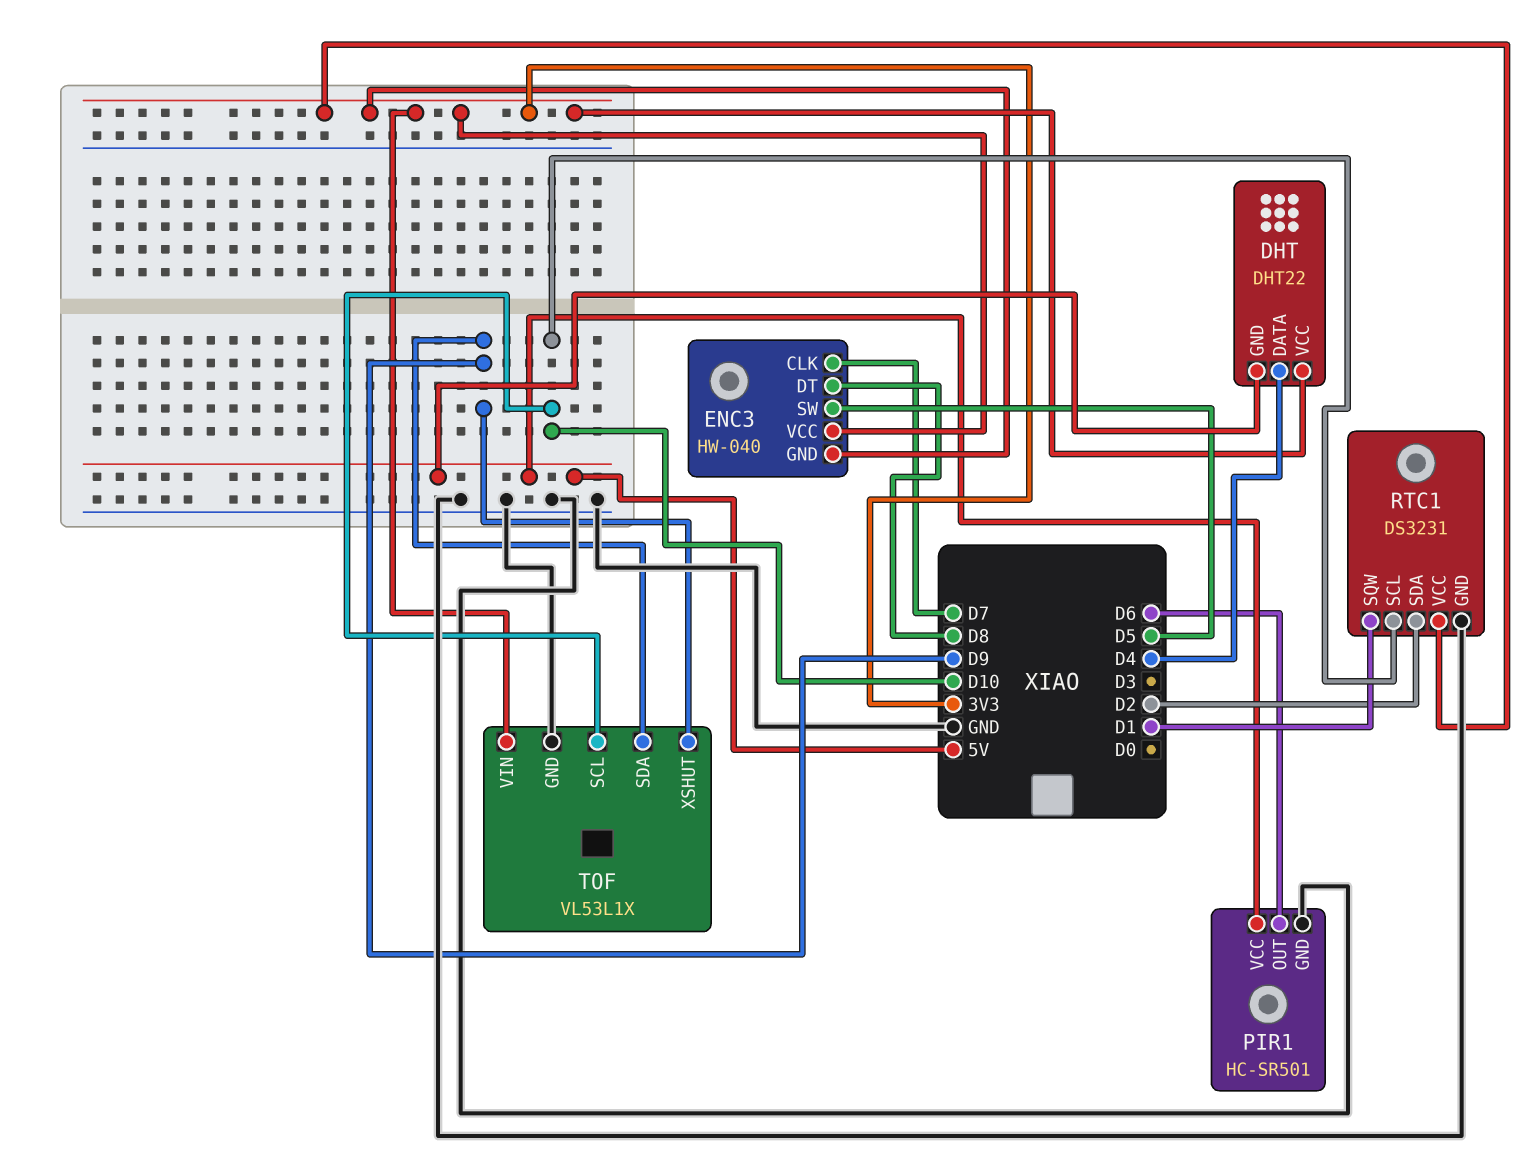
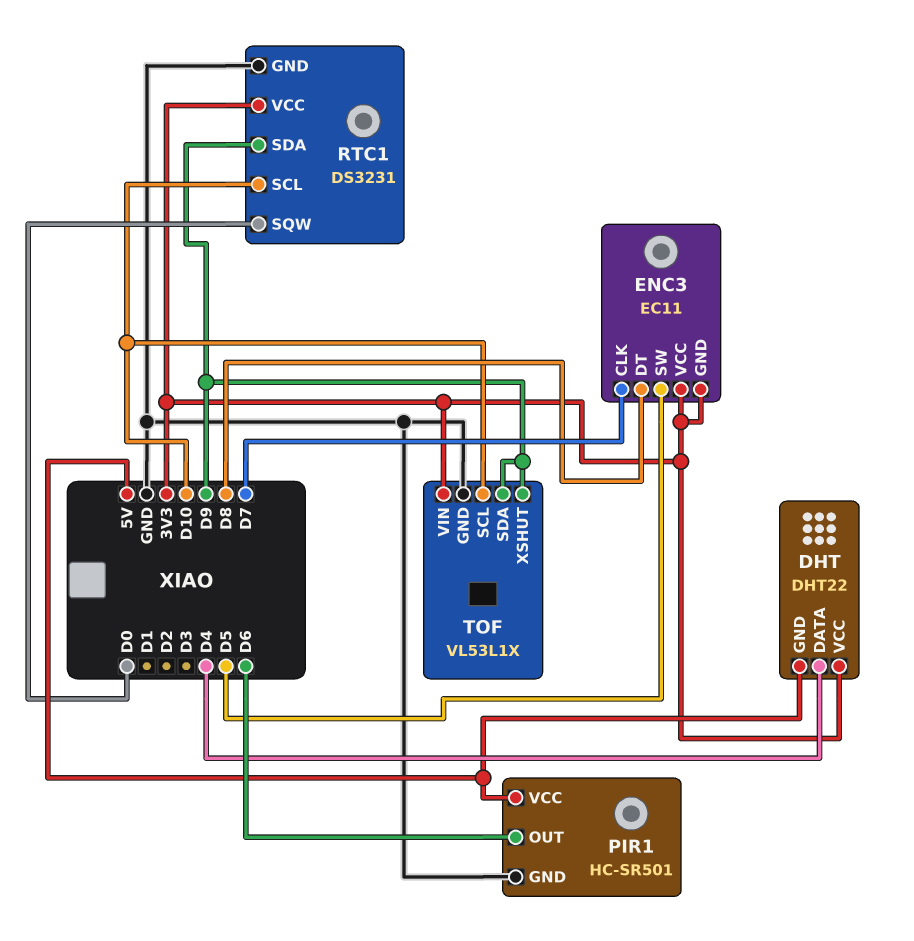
ENC3: HW-040 -> EC11
RTC1 pin SDA: D2 -> D9
RTC1 pin SQW: D1 -> D0

